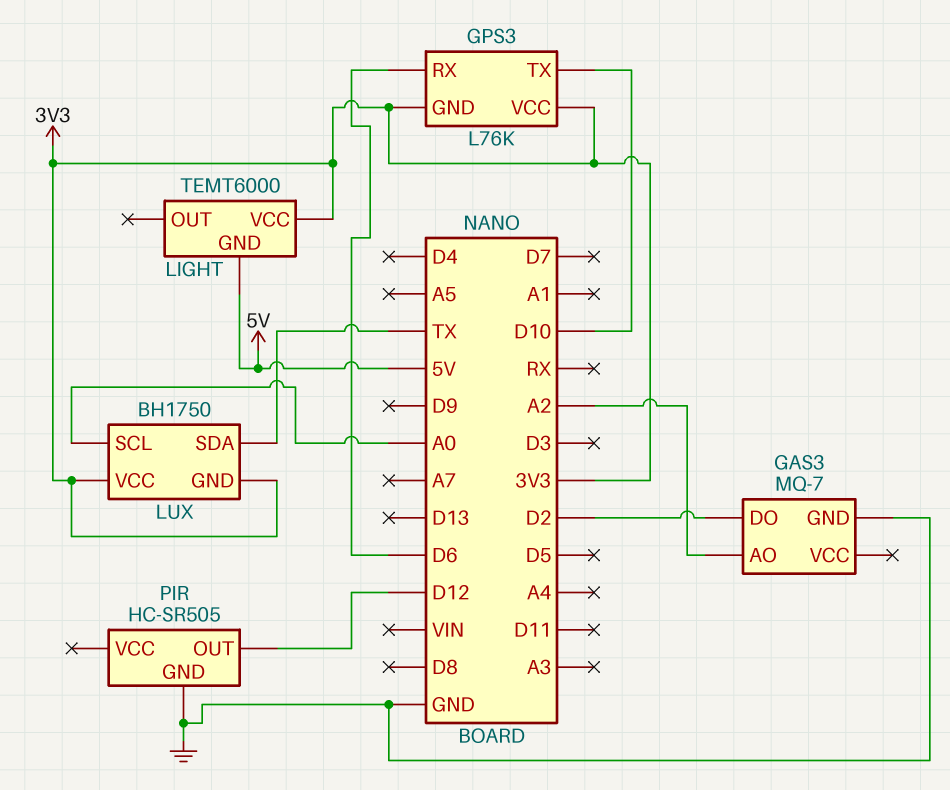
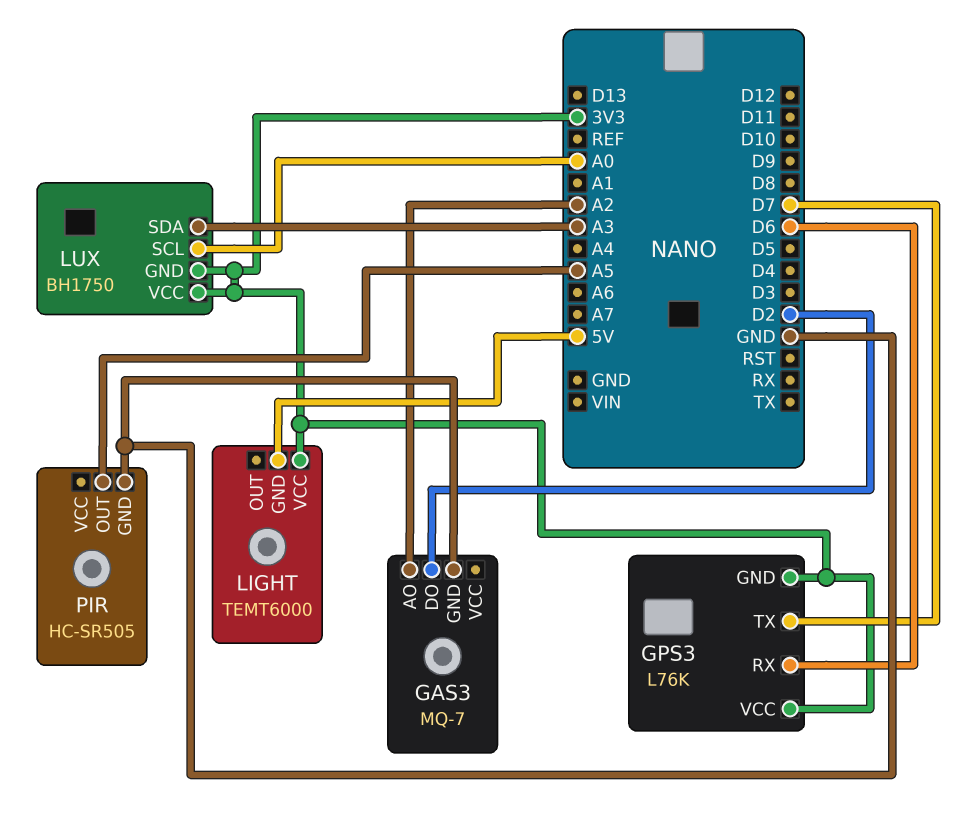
GPS3 pin TX: D10 -> D7
LUX pin SDA: TX -> A3
PIR pin OUT: D12 -> A5

